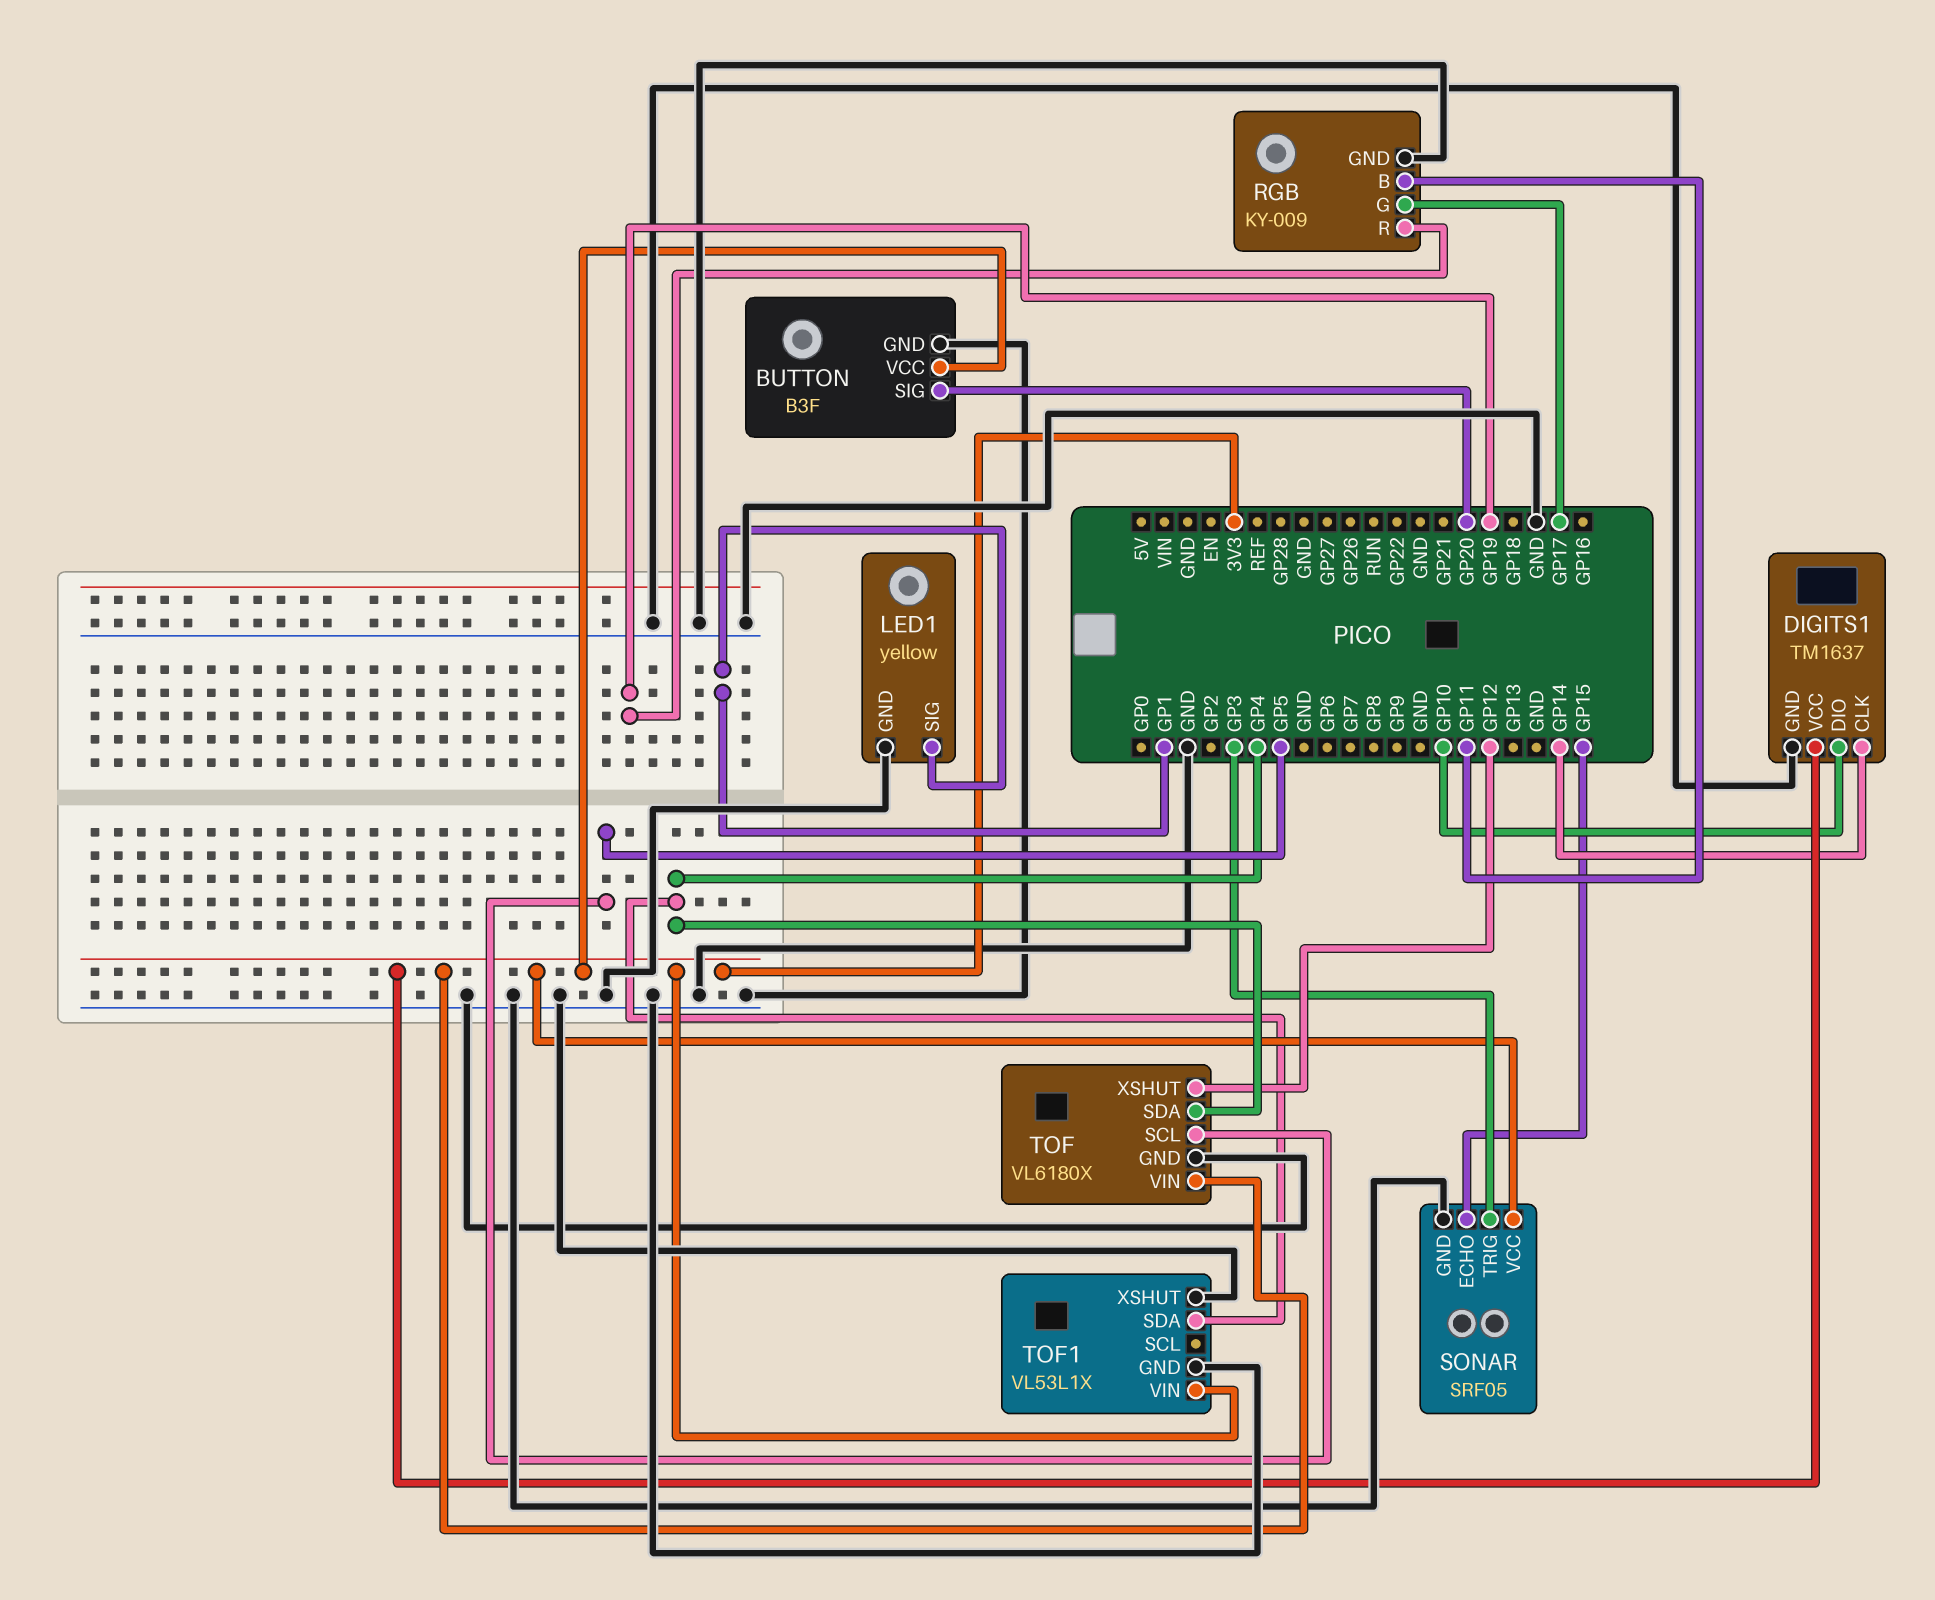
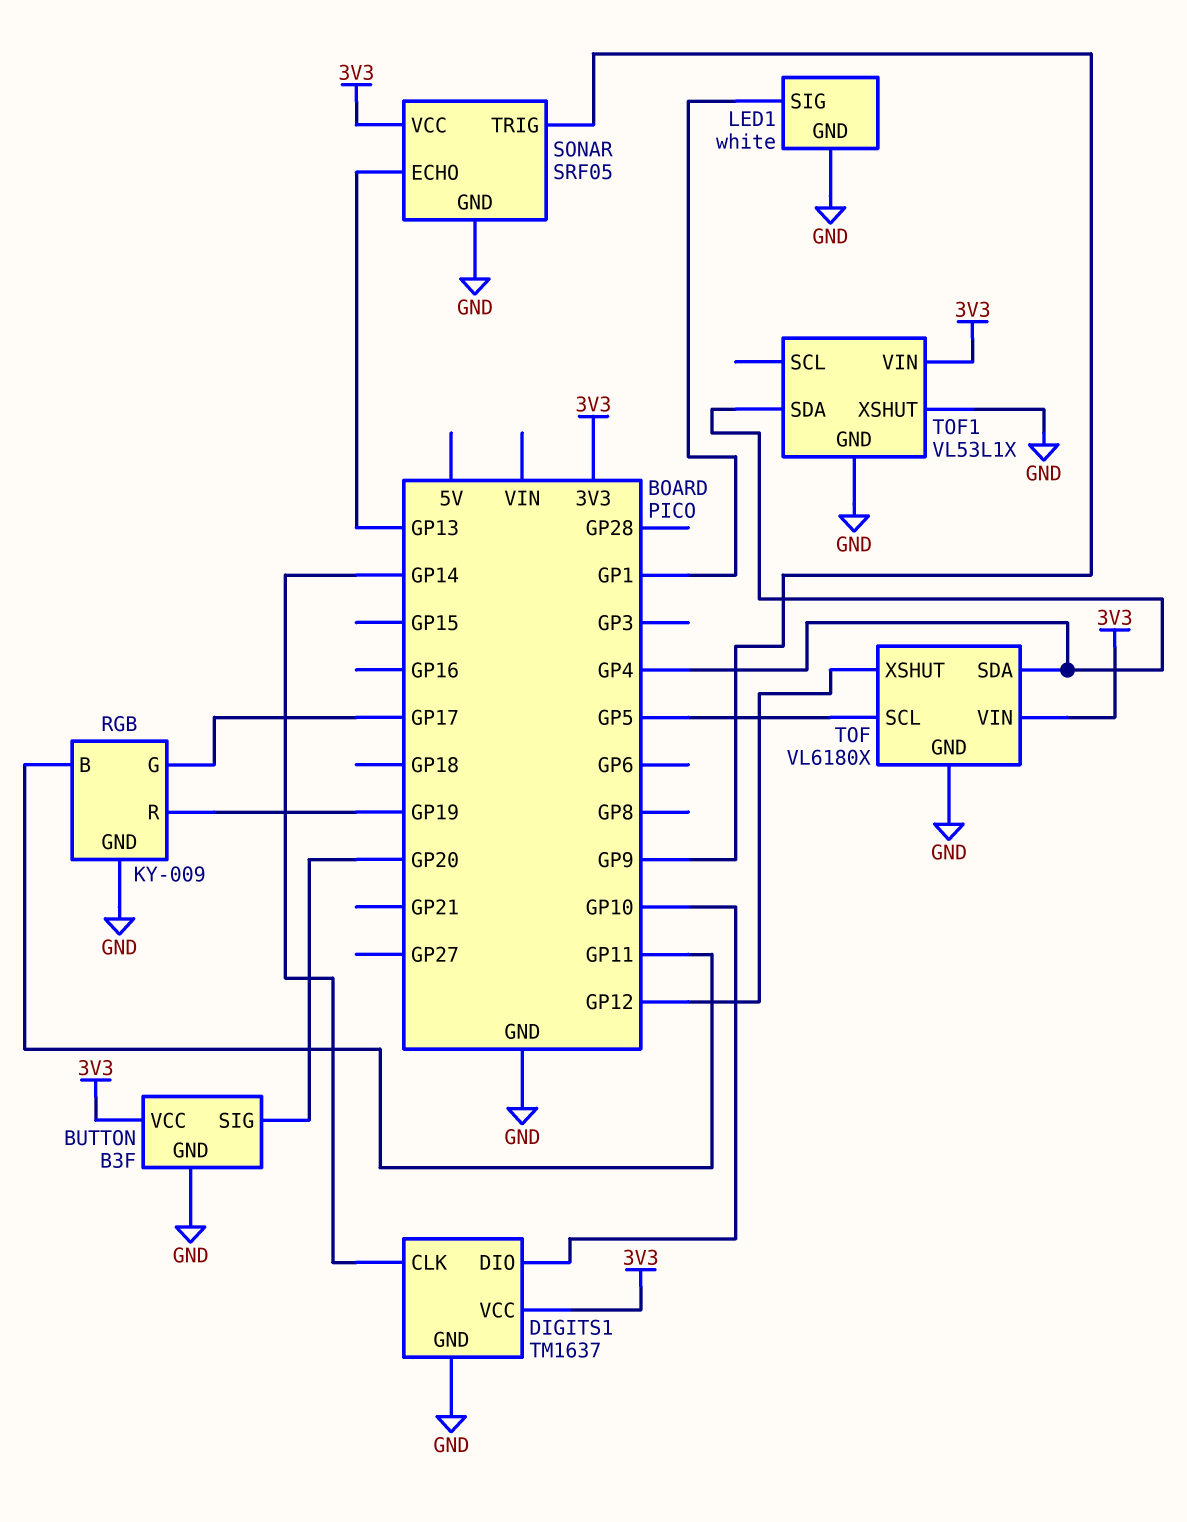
LED1: yellow -> white
SONAR pin ECHO: GP15 -> GP13
SONAR pin TRIG: GP3 -> GP9

